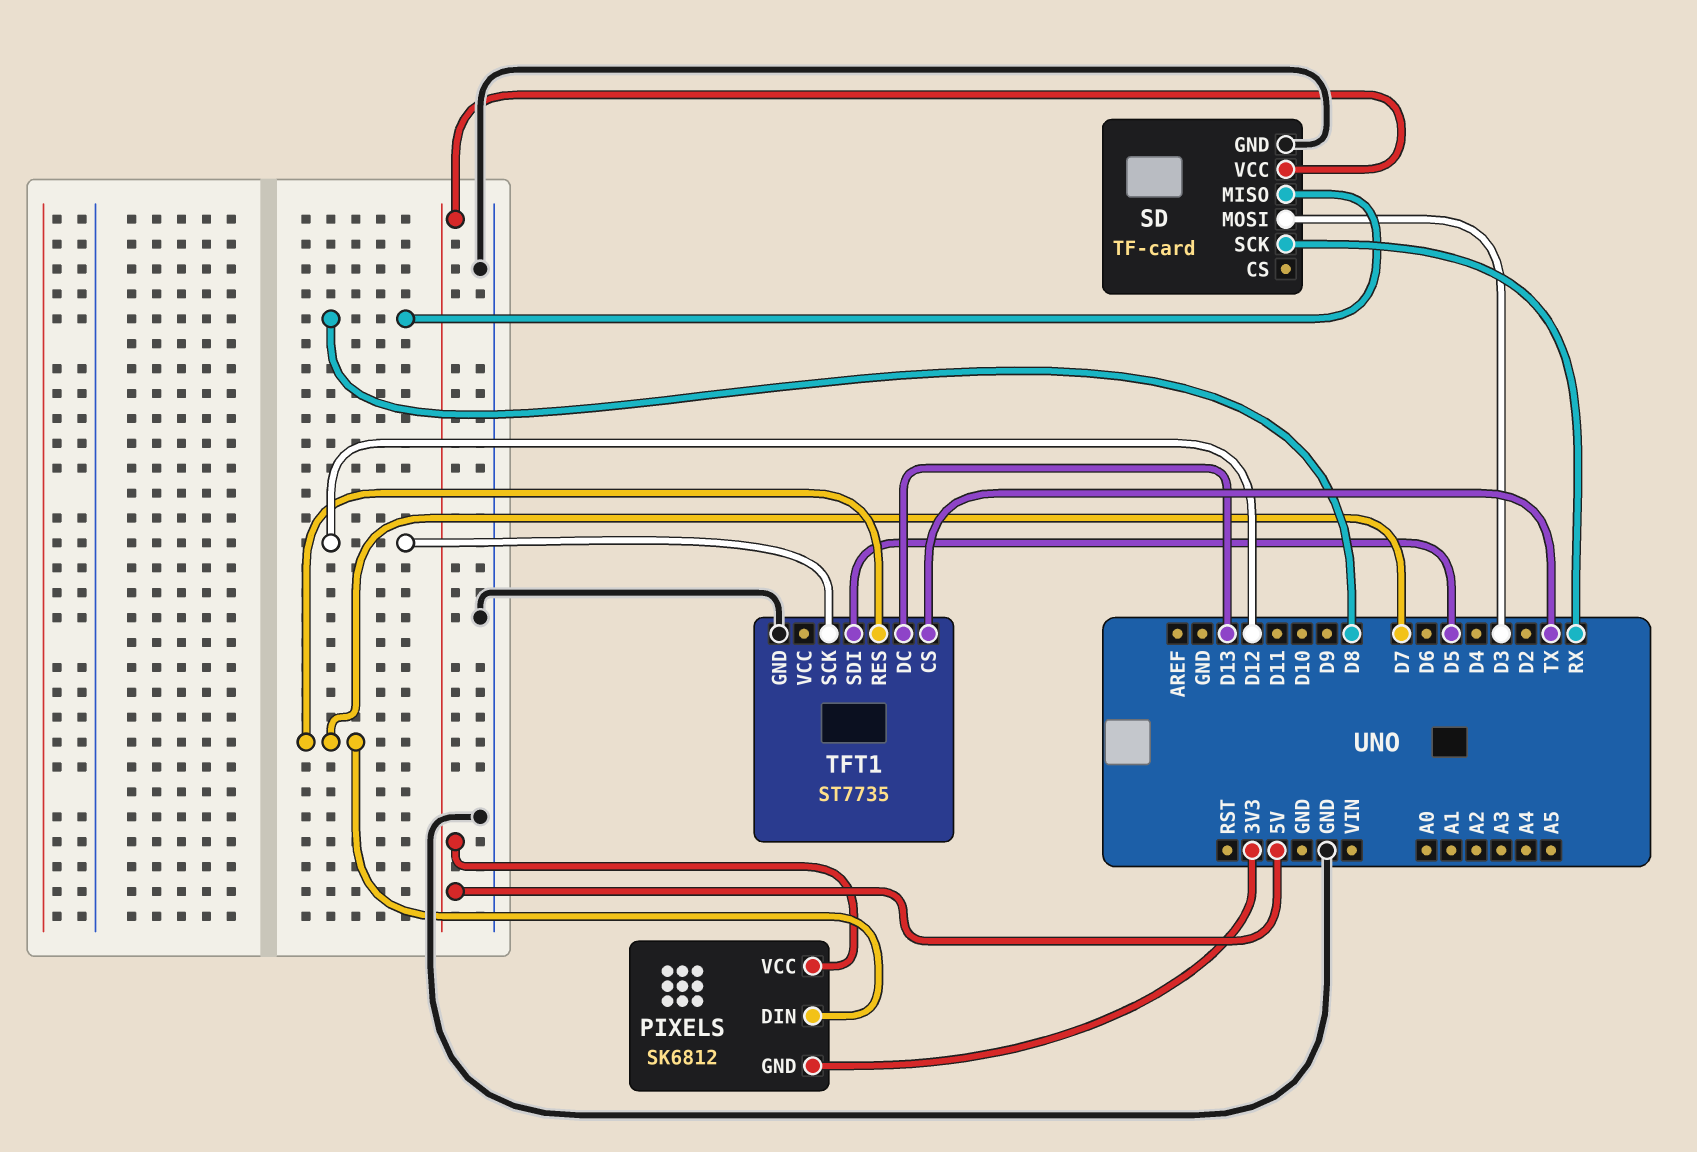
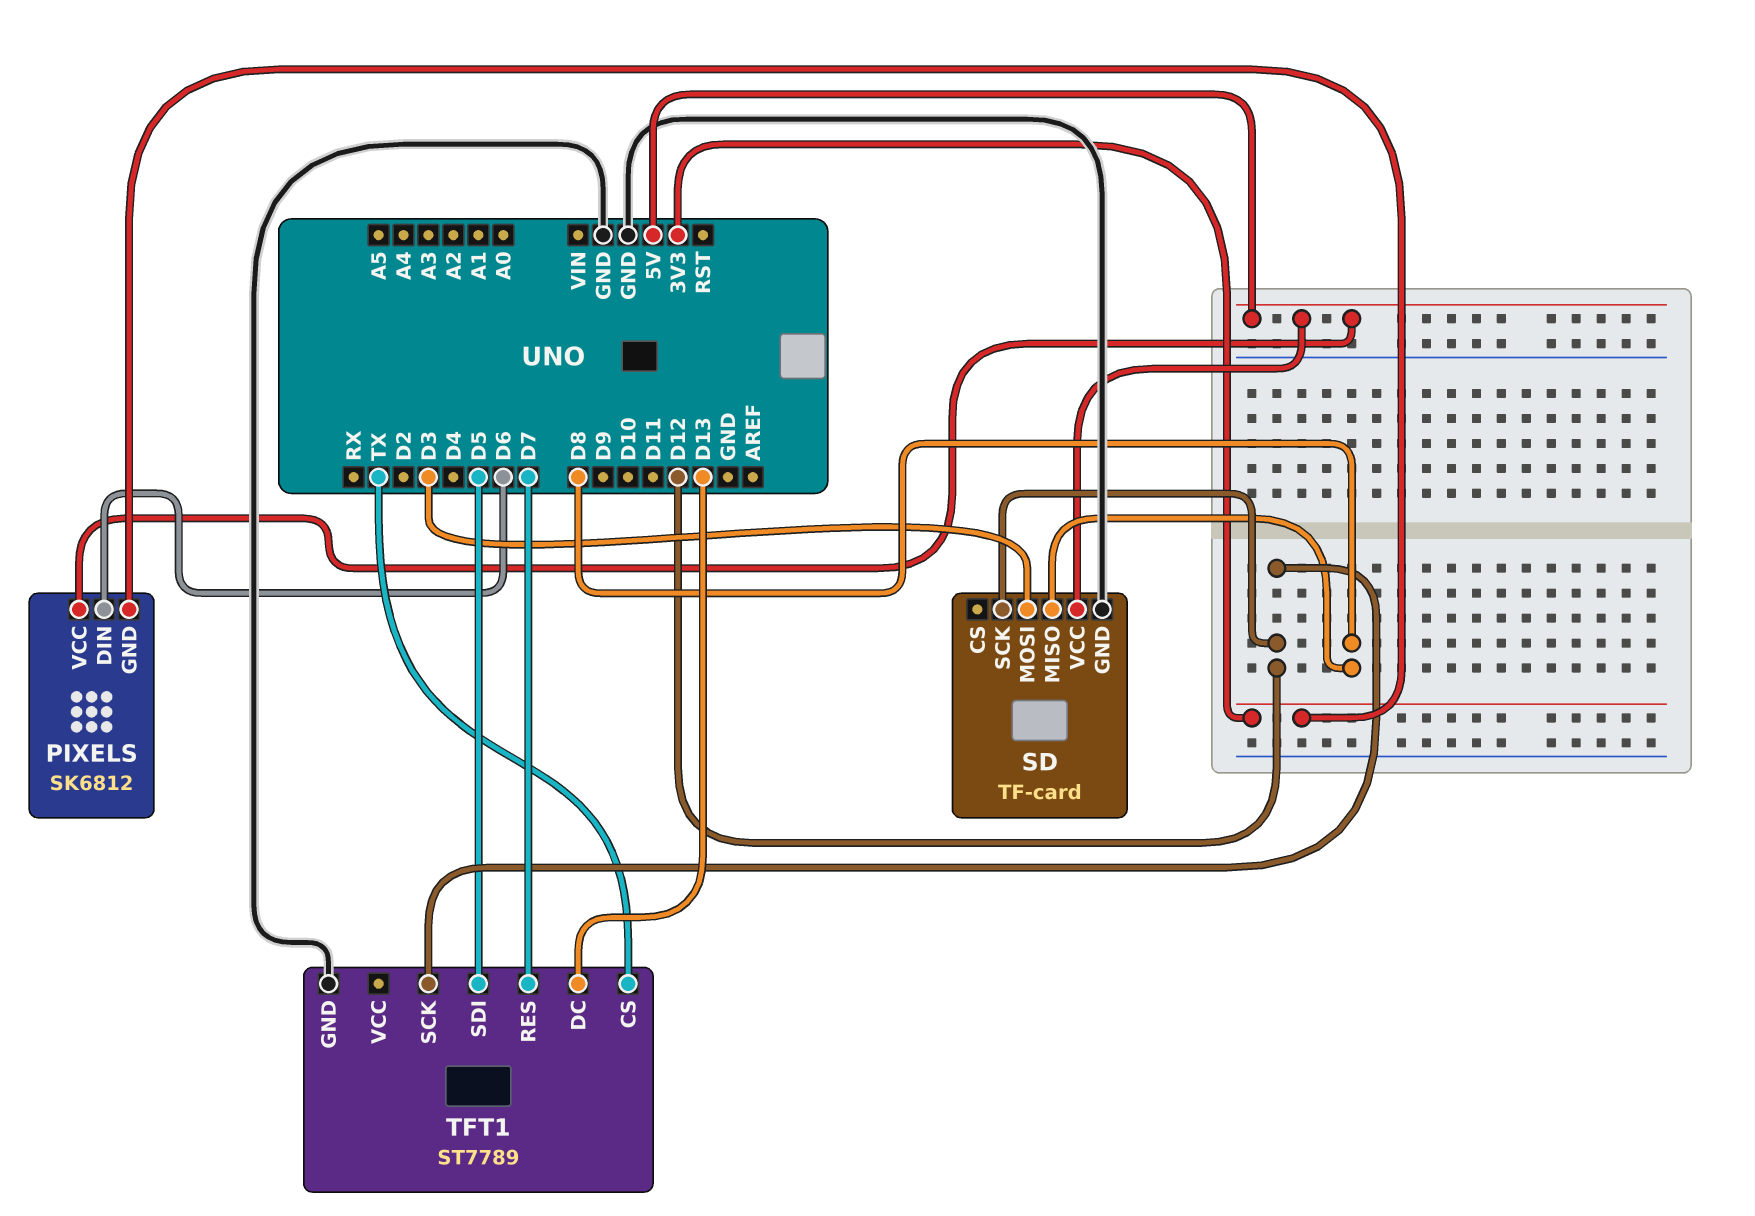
PIXELS pin DIN: D7 -> D6
SD pin SCK: RX -> D12
TFT1: ST7735 -> ST7789

